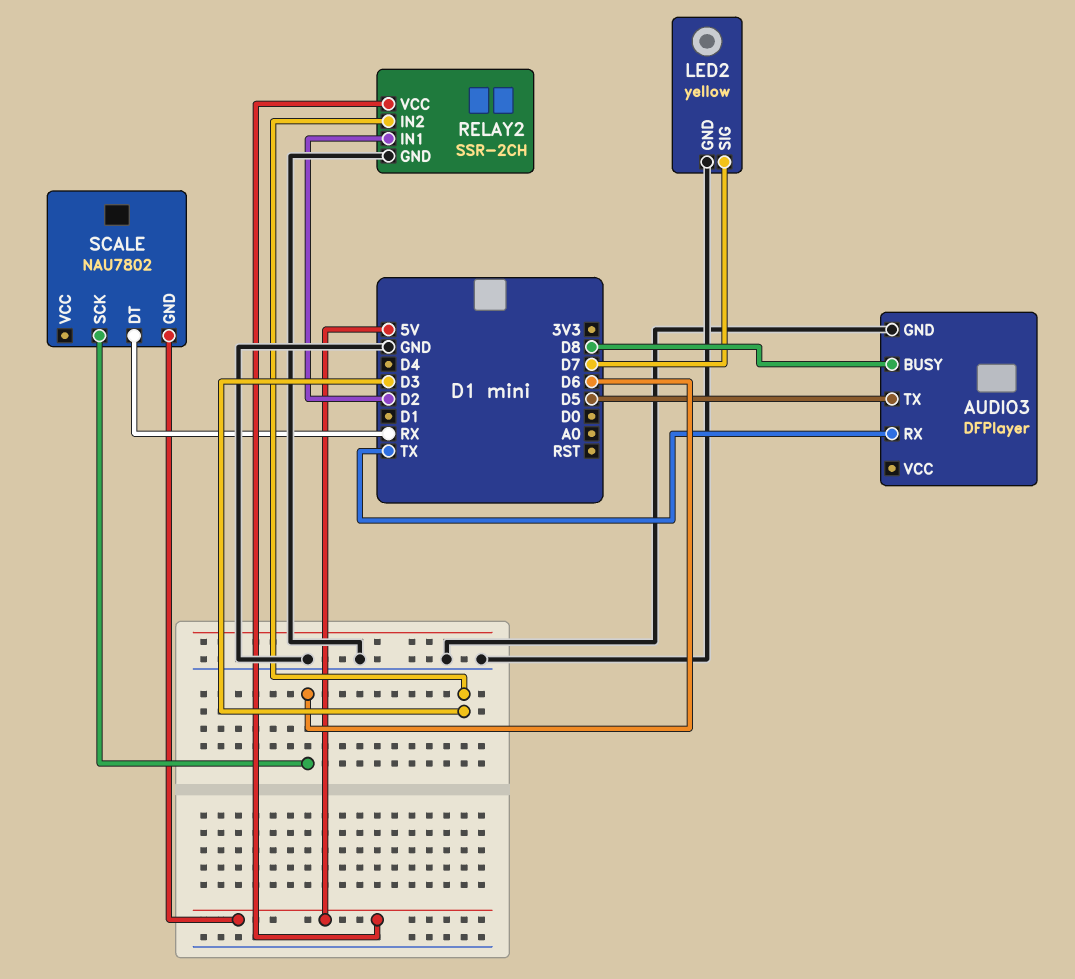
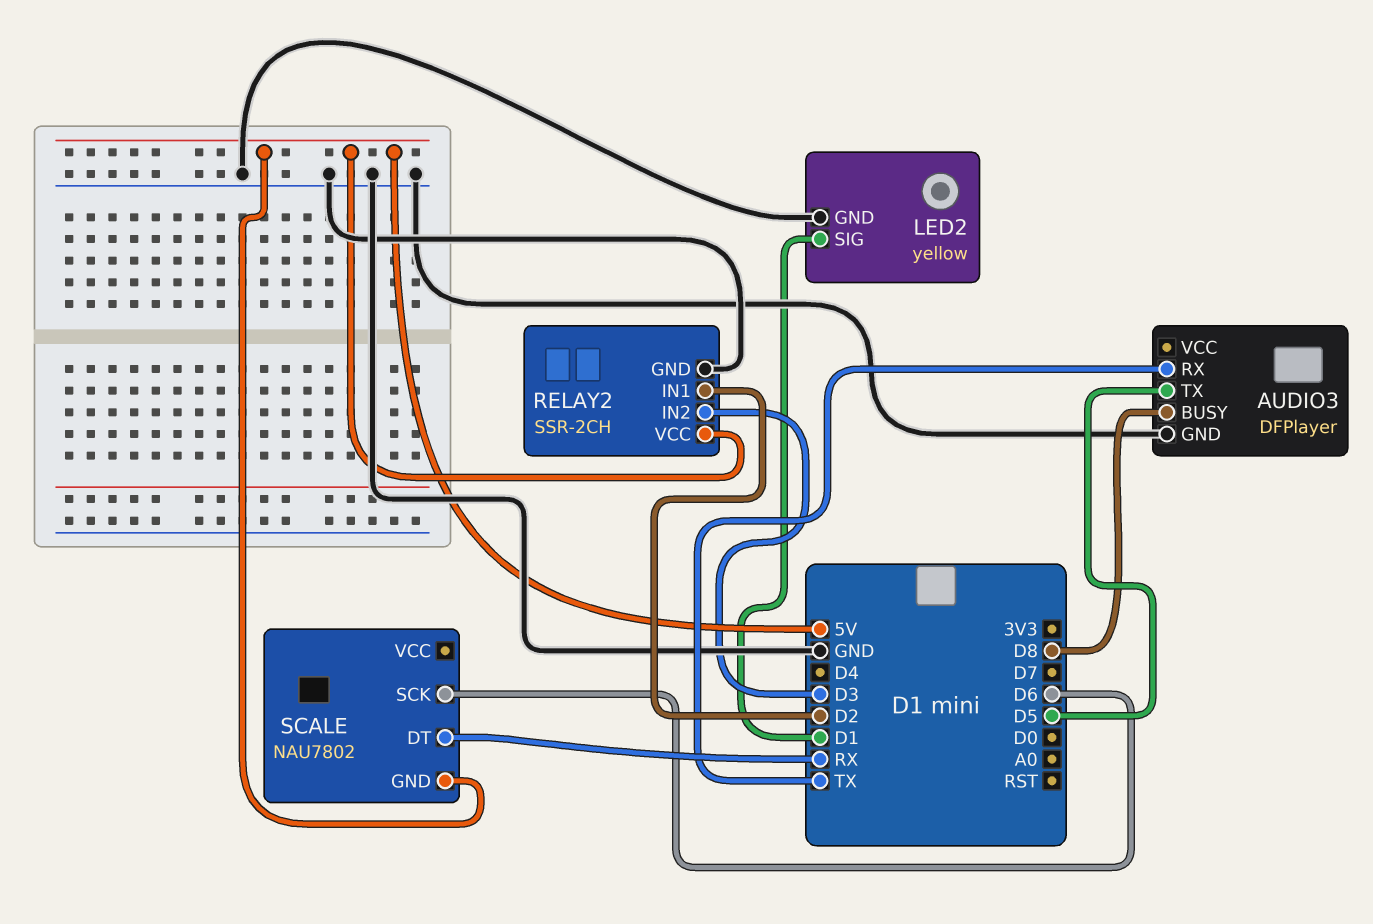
LED2 pin SIG: D7 -> D1

